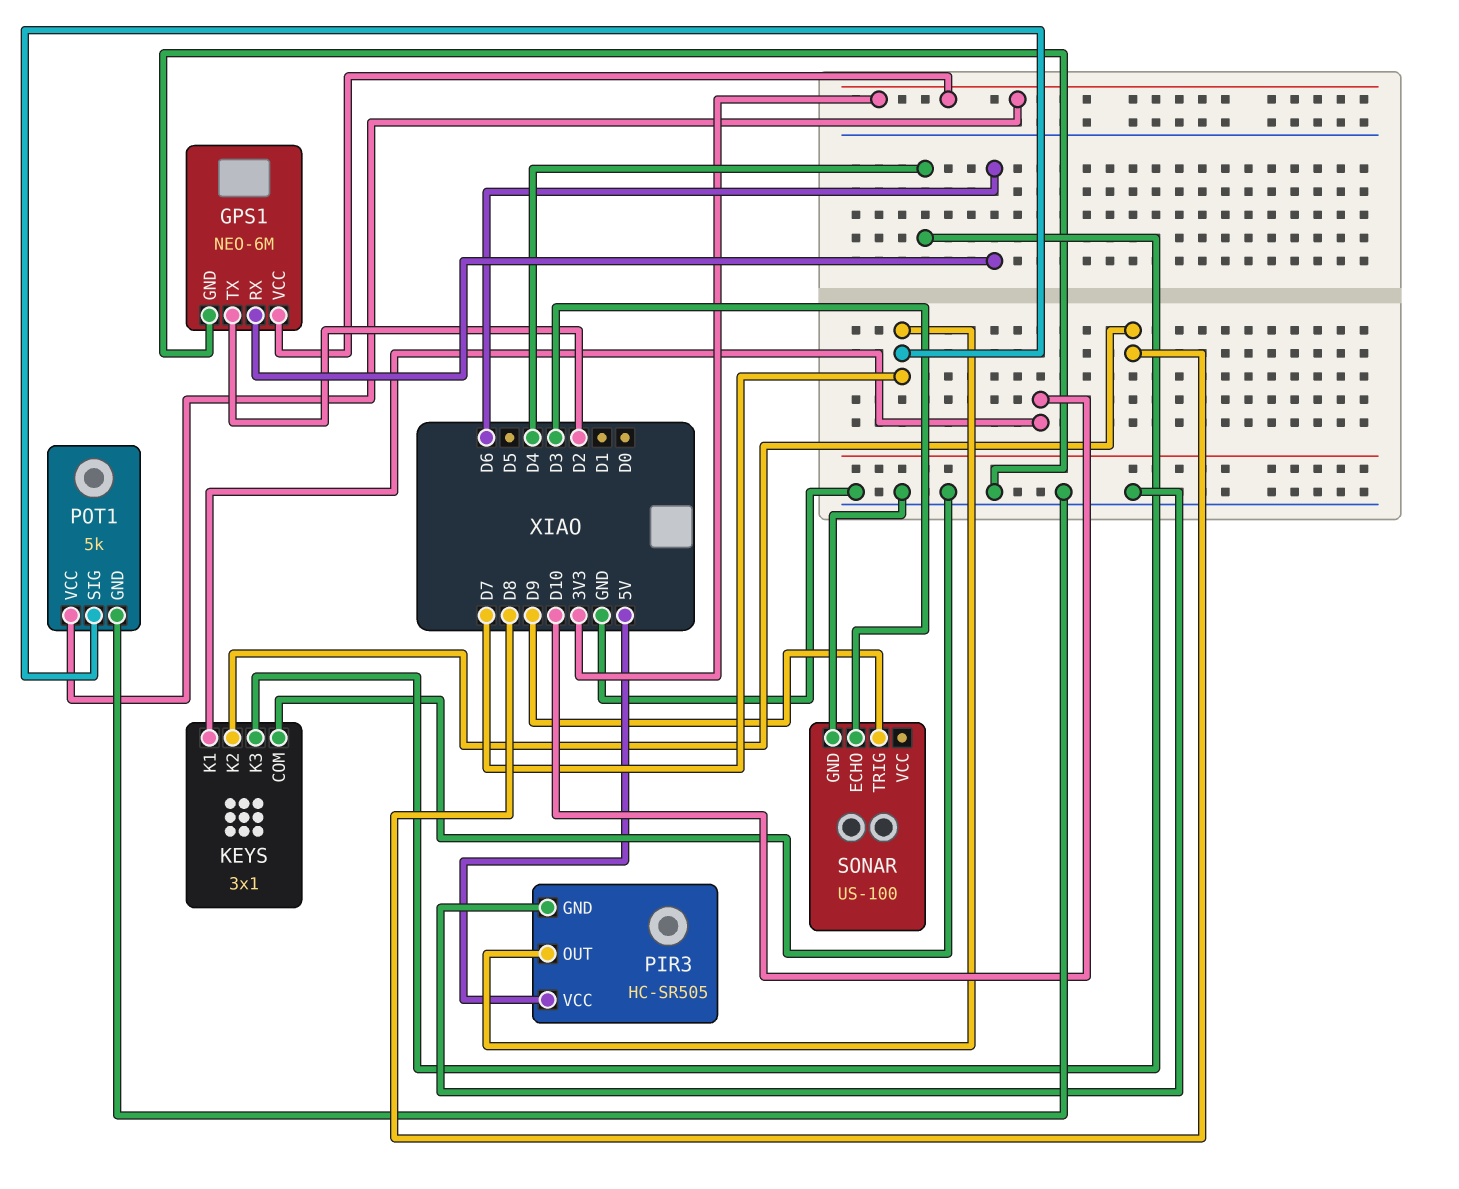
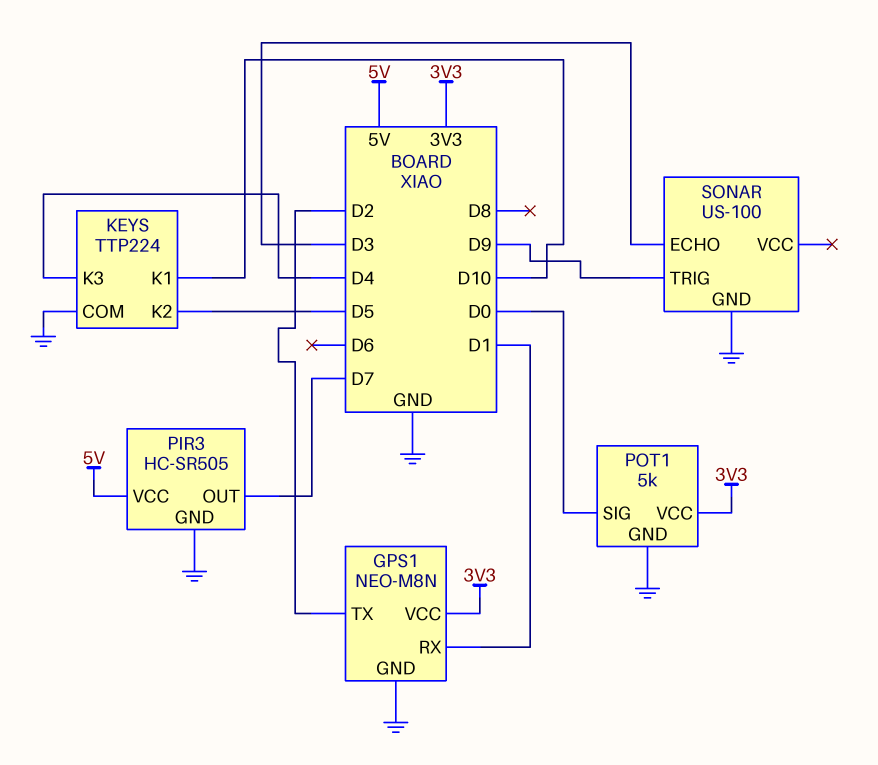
GPS1: NEO-6M -> NEO-M8N
GPS1 pin RX: D6 -> D1
KEYS: 3x1 -> TTP224
KEYS pin K2: D8 -> D5
POT1 pin SIG: D7 -> D0

